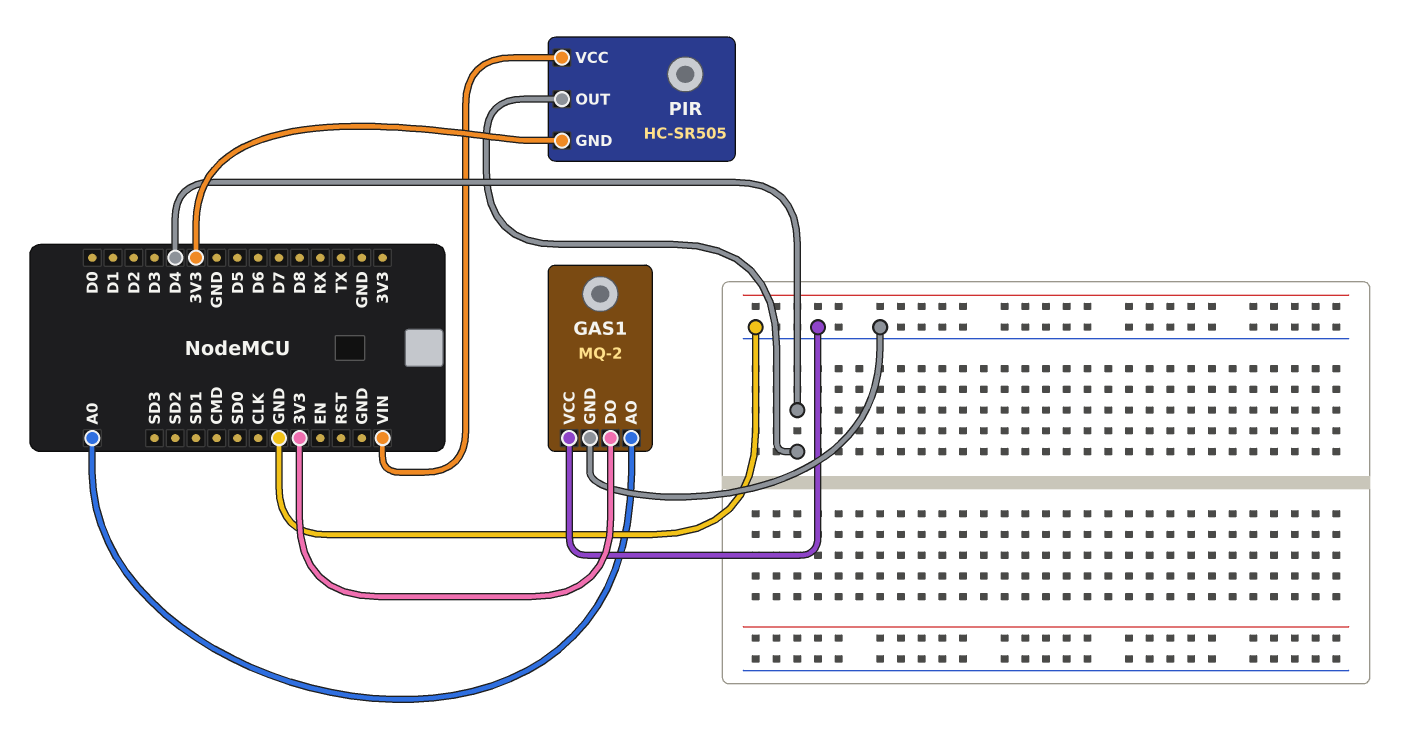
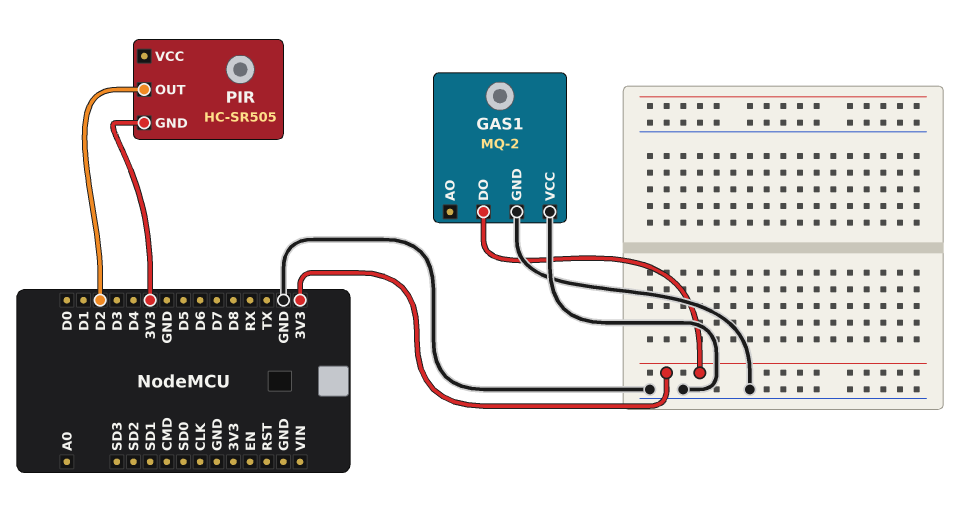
GAS1 pin AO: A0 -> none
PIR pin OUT: D4 -> D2
PIR pin VCC: VIN -> none

